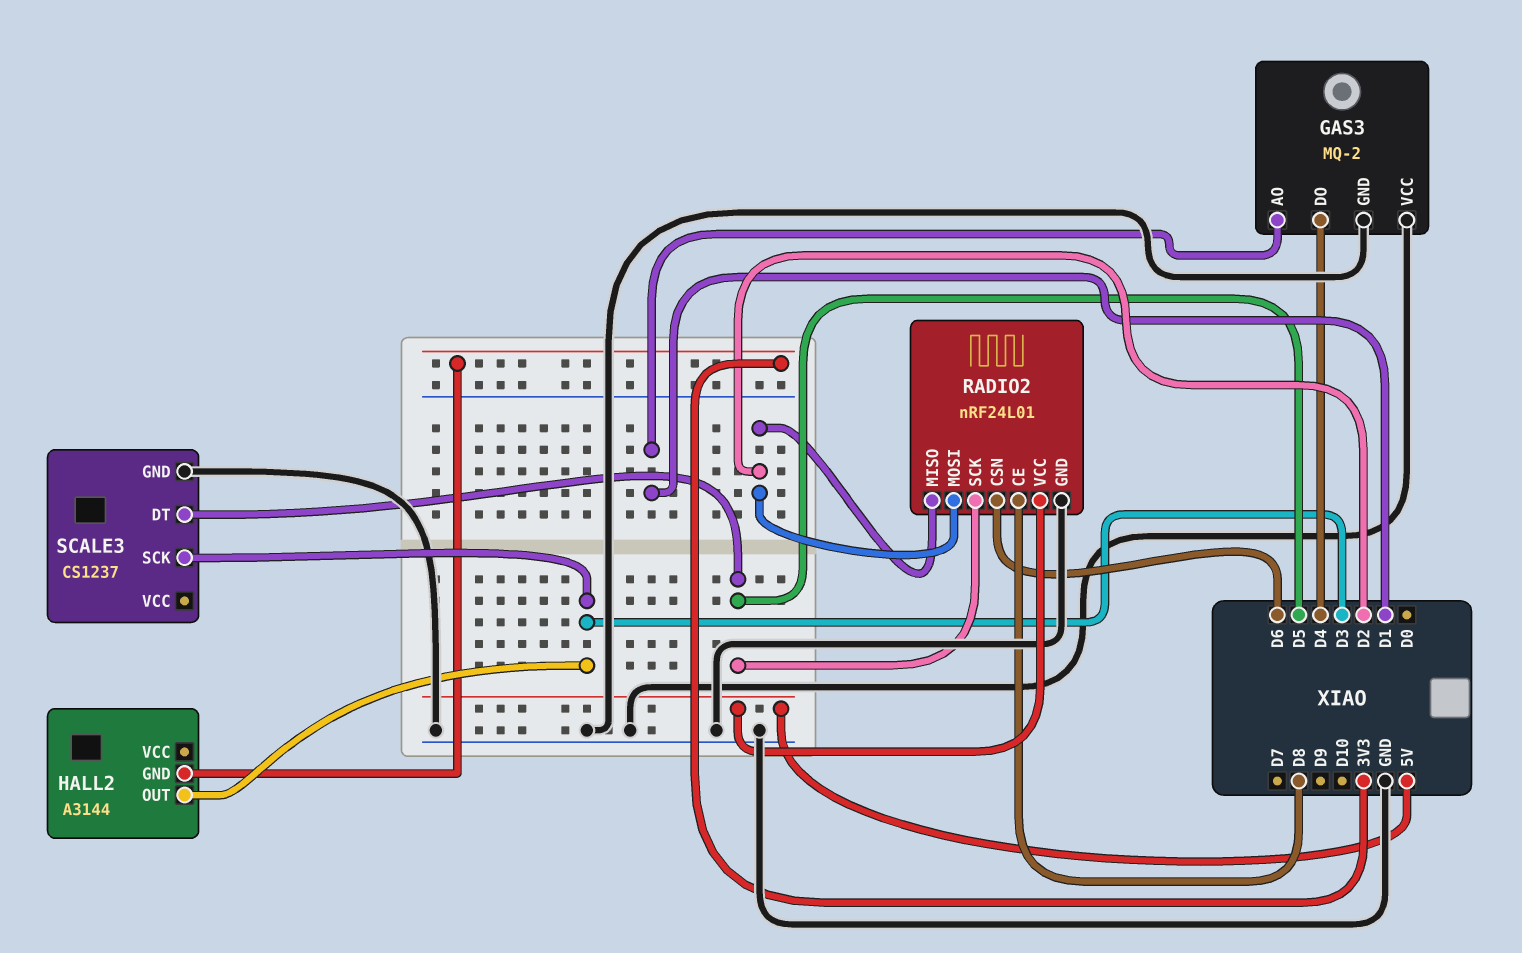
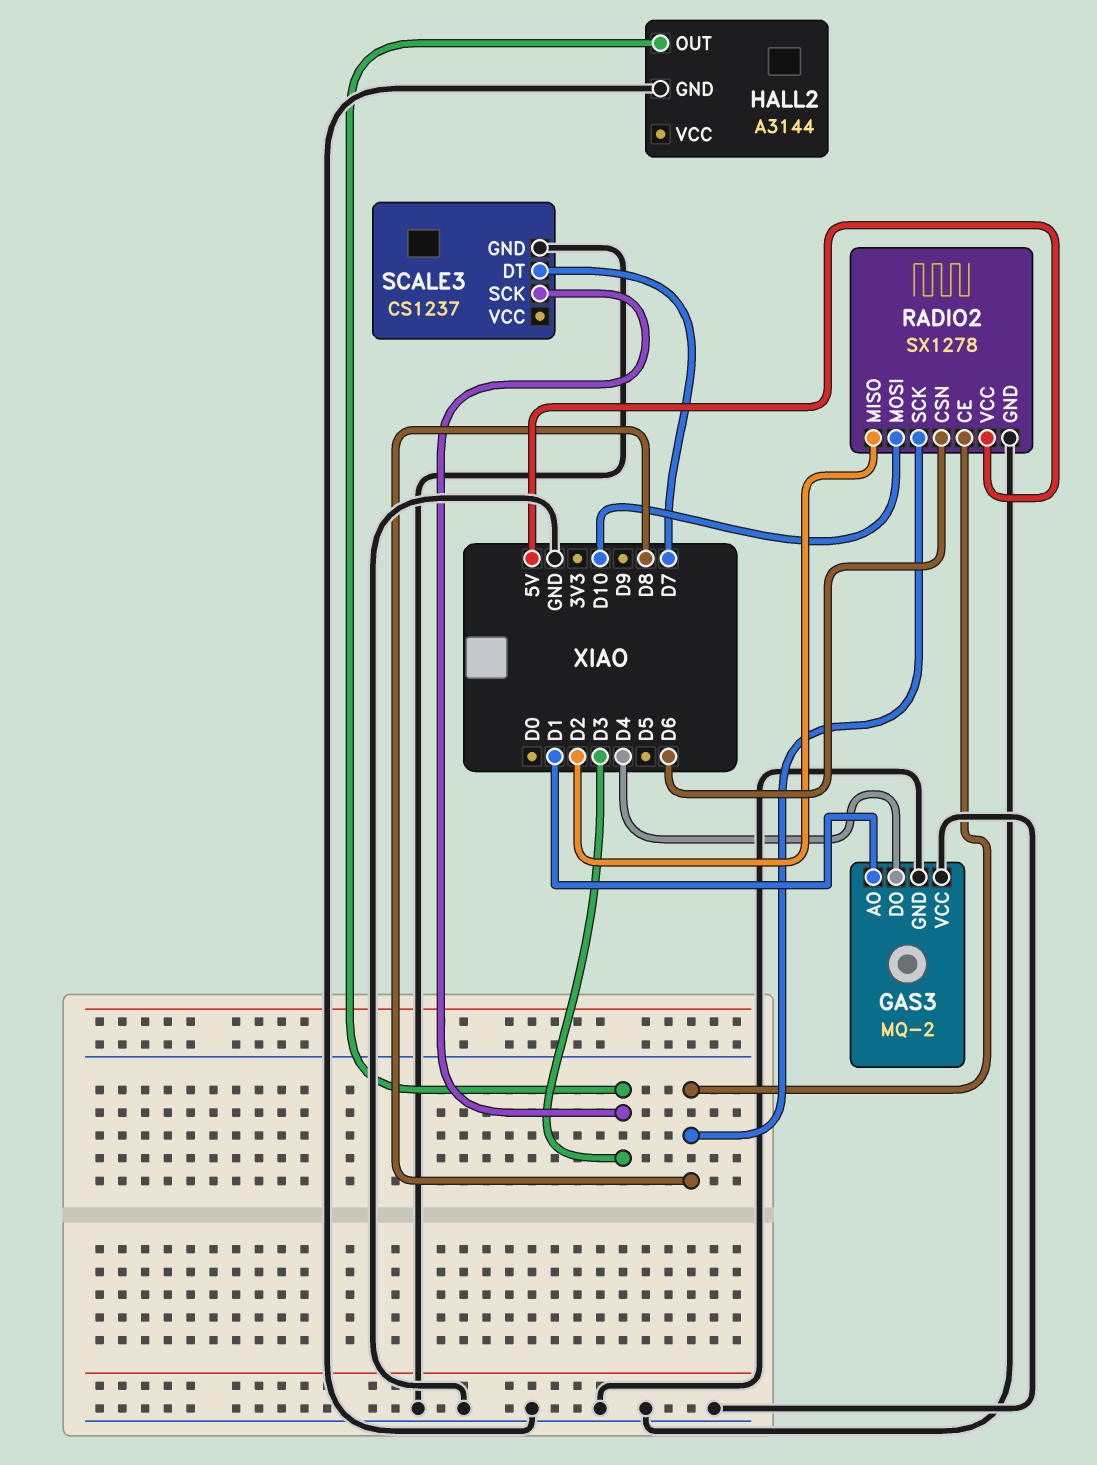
HALL2 pin GND: 3V3 -> GND
RADIO2: nRF24L01 -> SX1278
RADIO2 pin MOSI: D2 -> D10
RADIO2 pin SCK: D5 -> D8
SCALE3 pin DT: D5 -> D7

